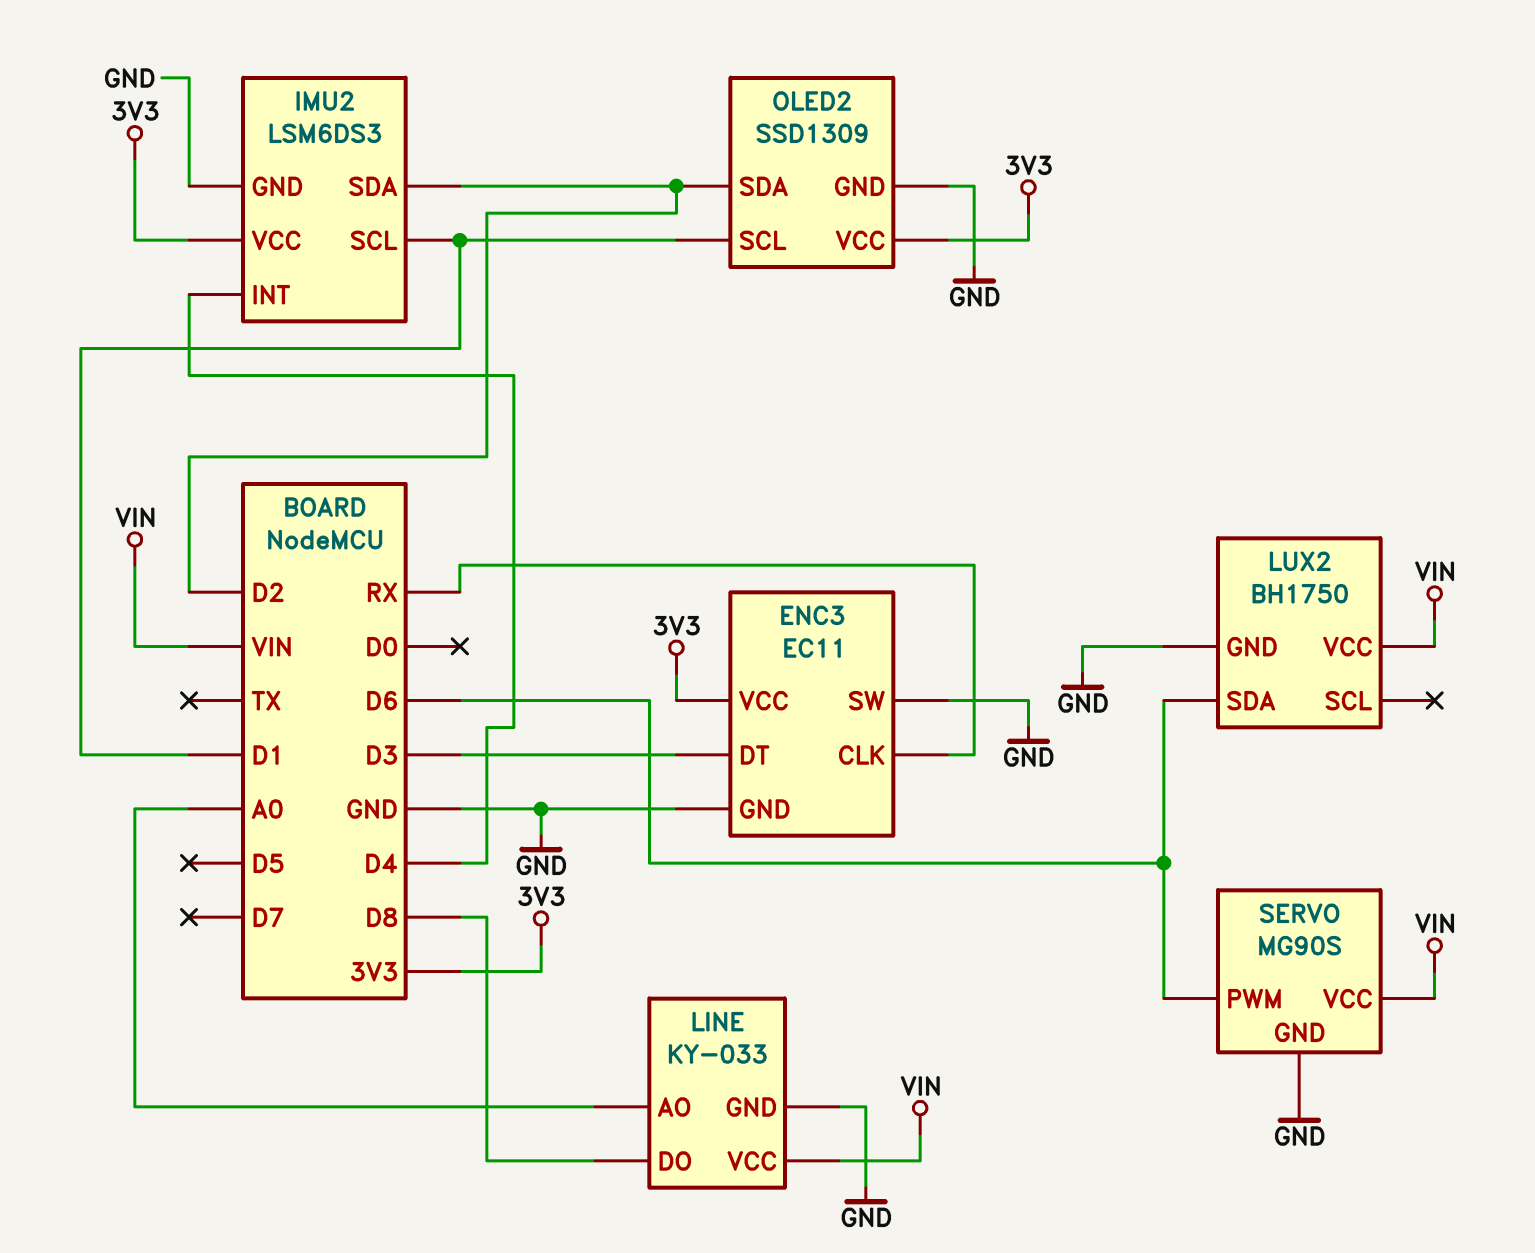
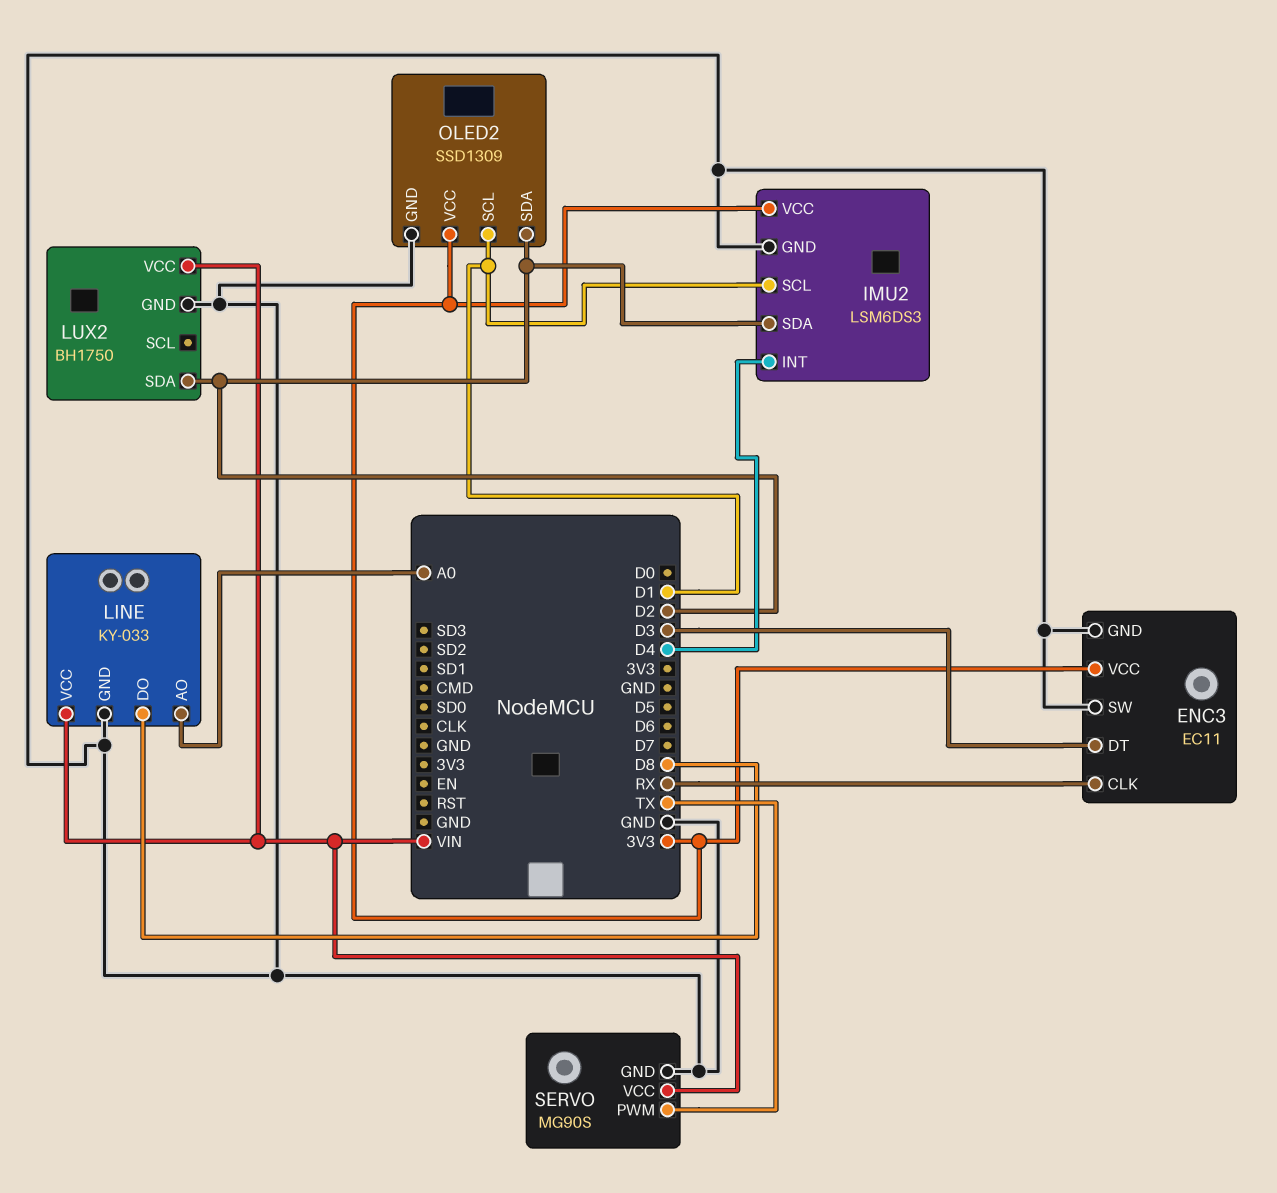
LUX2 pin SDA: D6 -> D2
SERVO pin PWM: D6 -> TX

